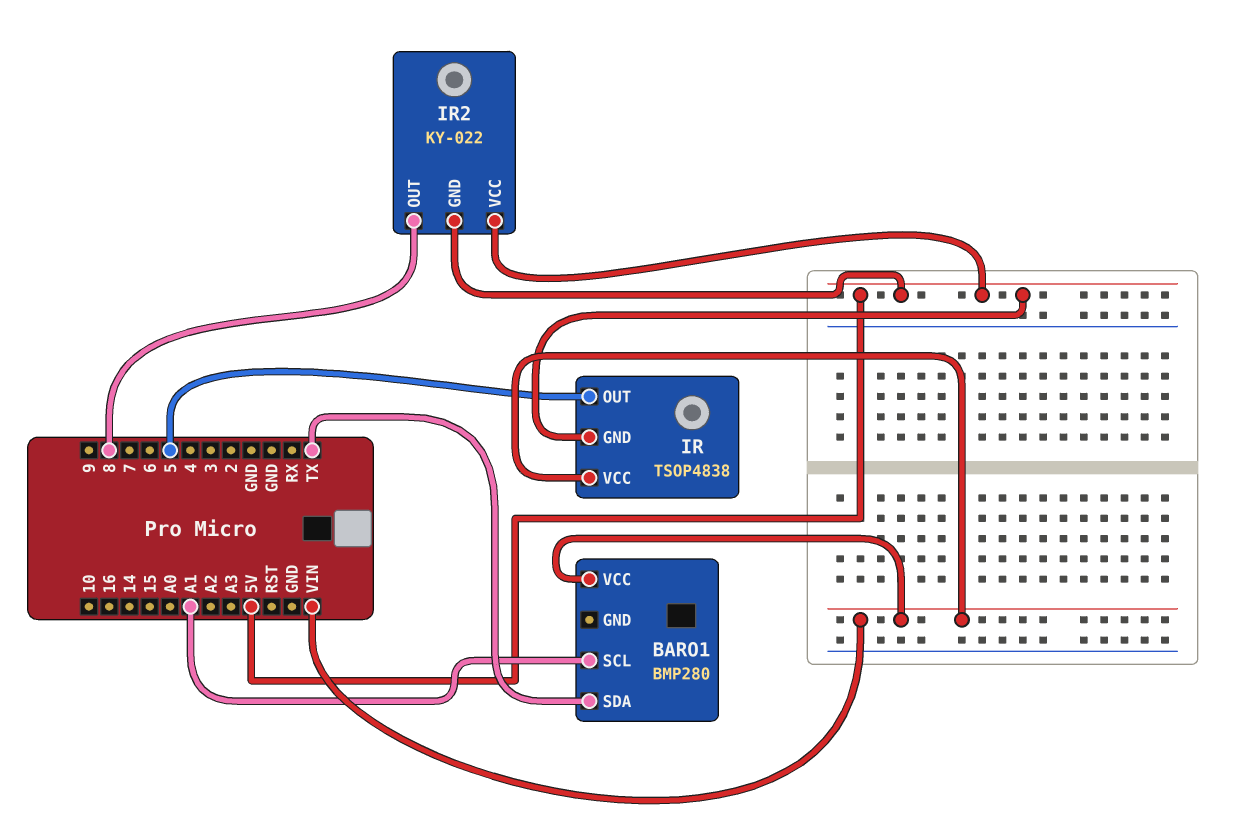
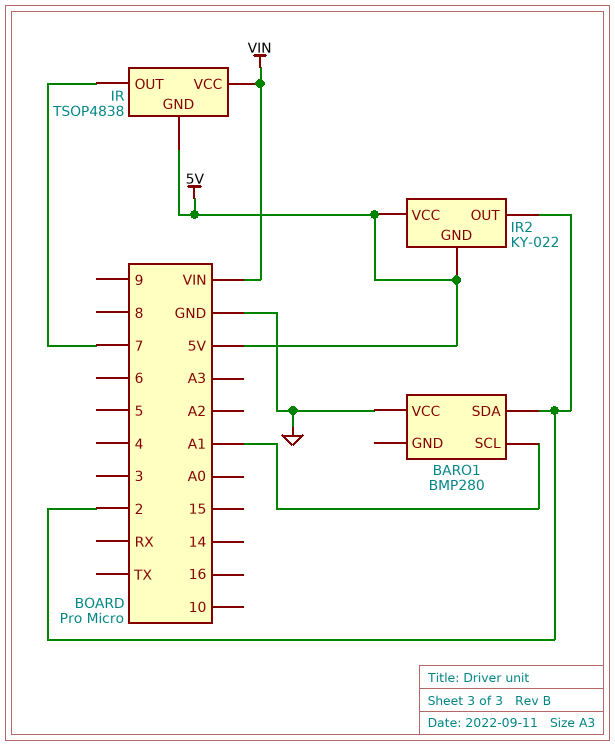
BARO1 pin SDA: TX -> 2
BARO1 pin VCC: VIN -> GND
IR pin OUT: 5 -> 7
IR2 pin OUT: 8 -> 2

